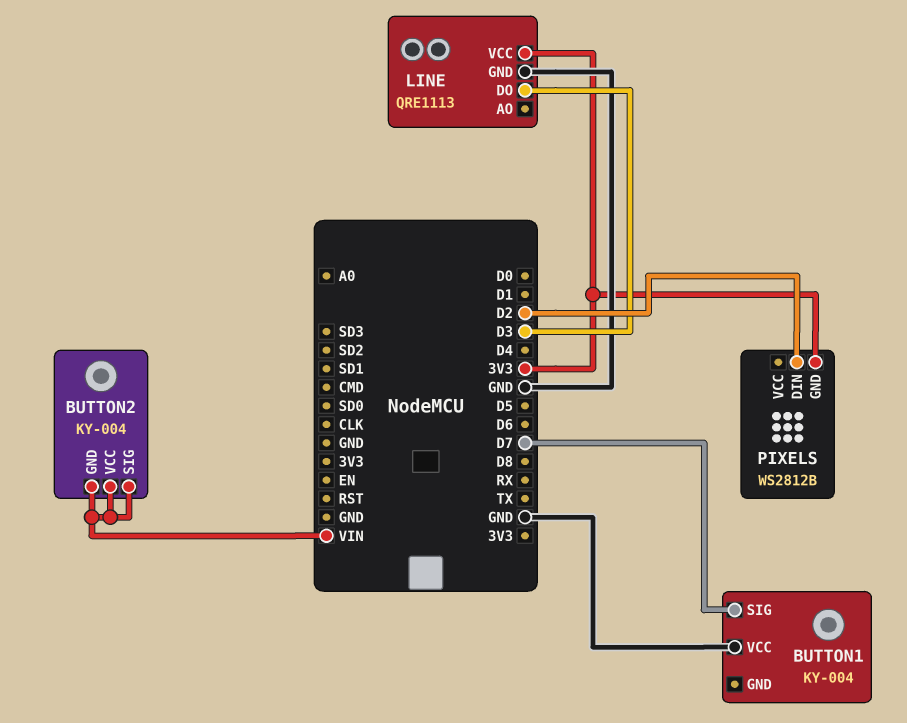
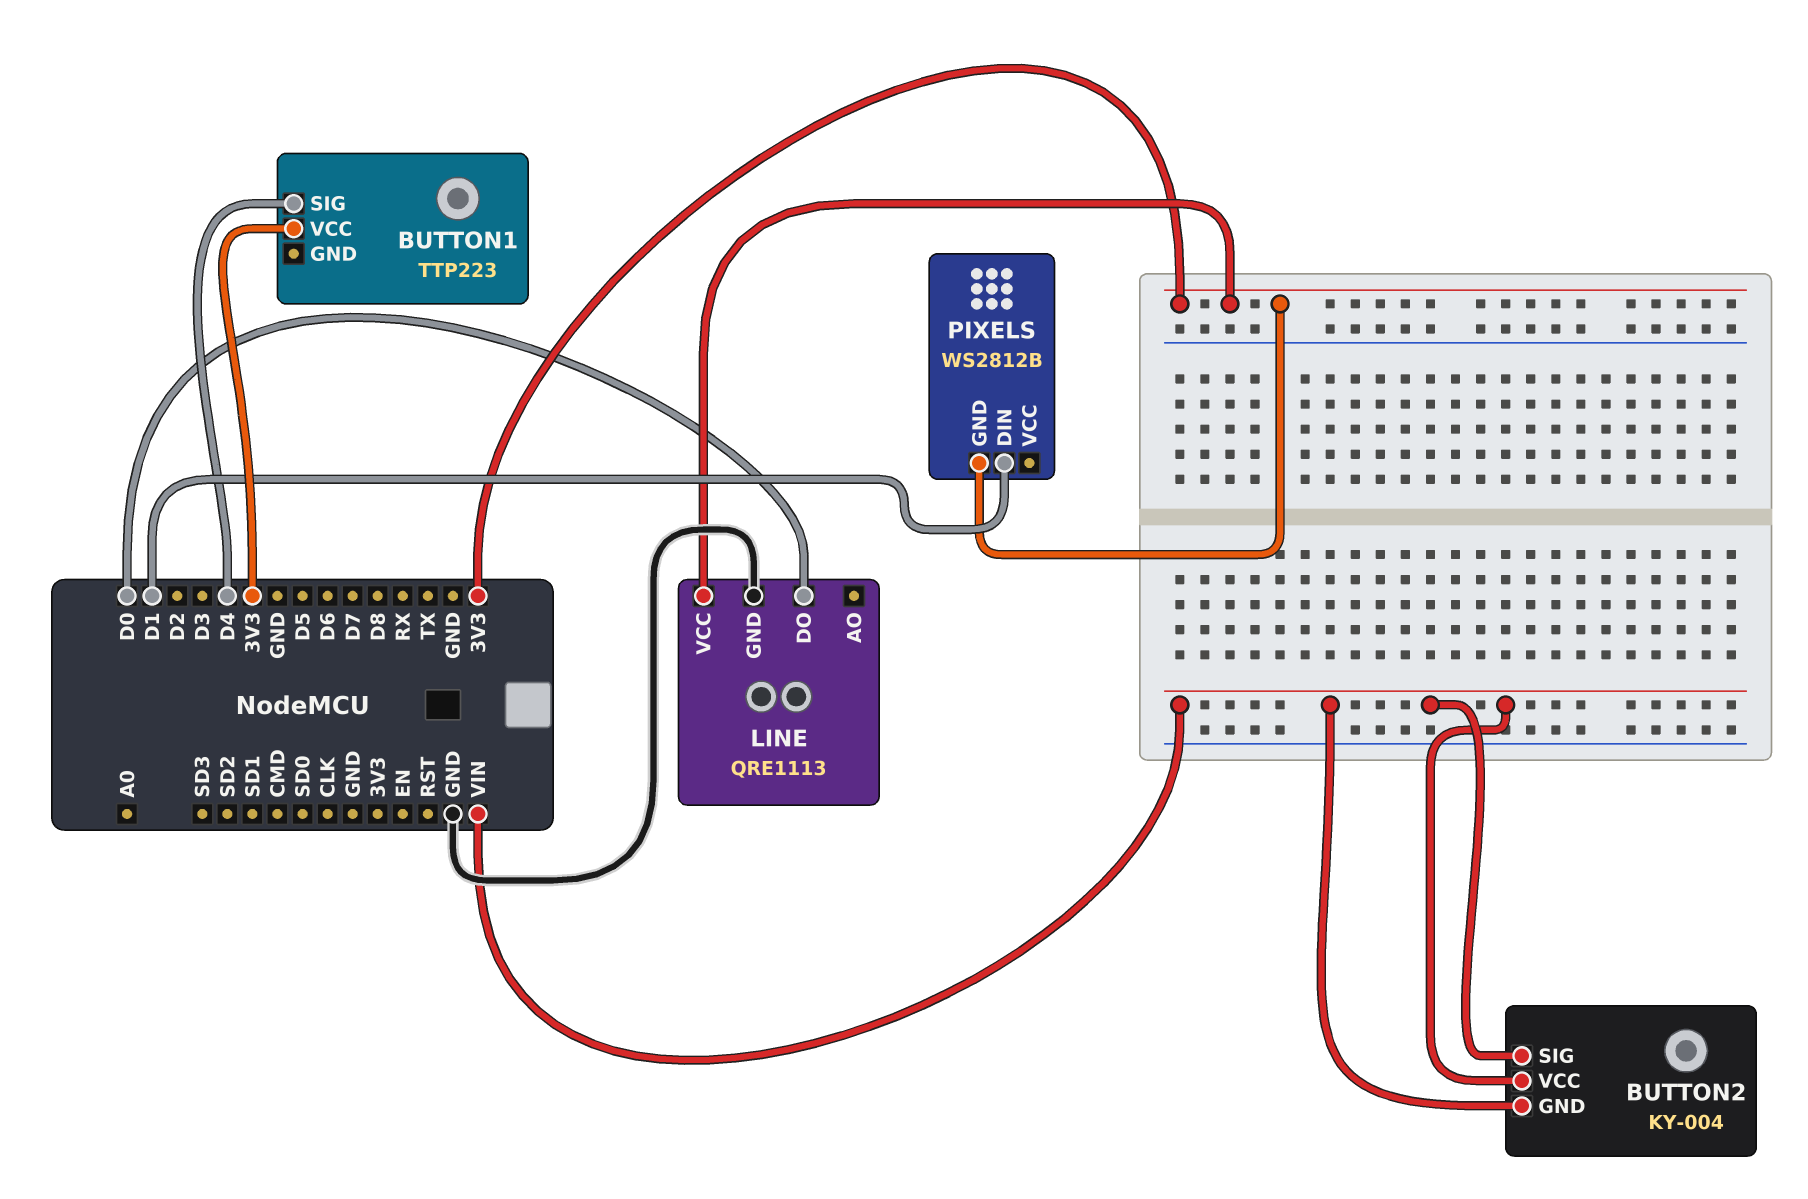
BUTTON1: KY-004 -> TTP223
BUTTON1 pin SIG: D7 -> D4
BUTTON1 pin VCC: GND -> 3V3
LINE pin DO: D3 -> D0
PIXELS pin DIN: D2 -> D1

